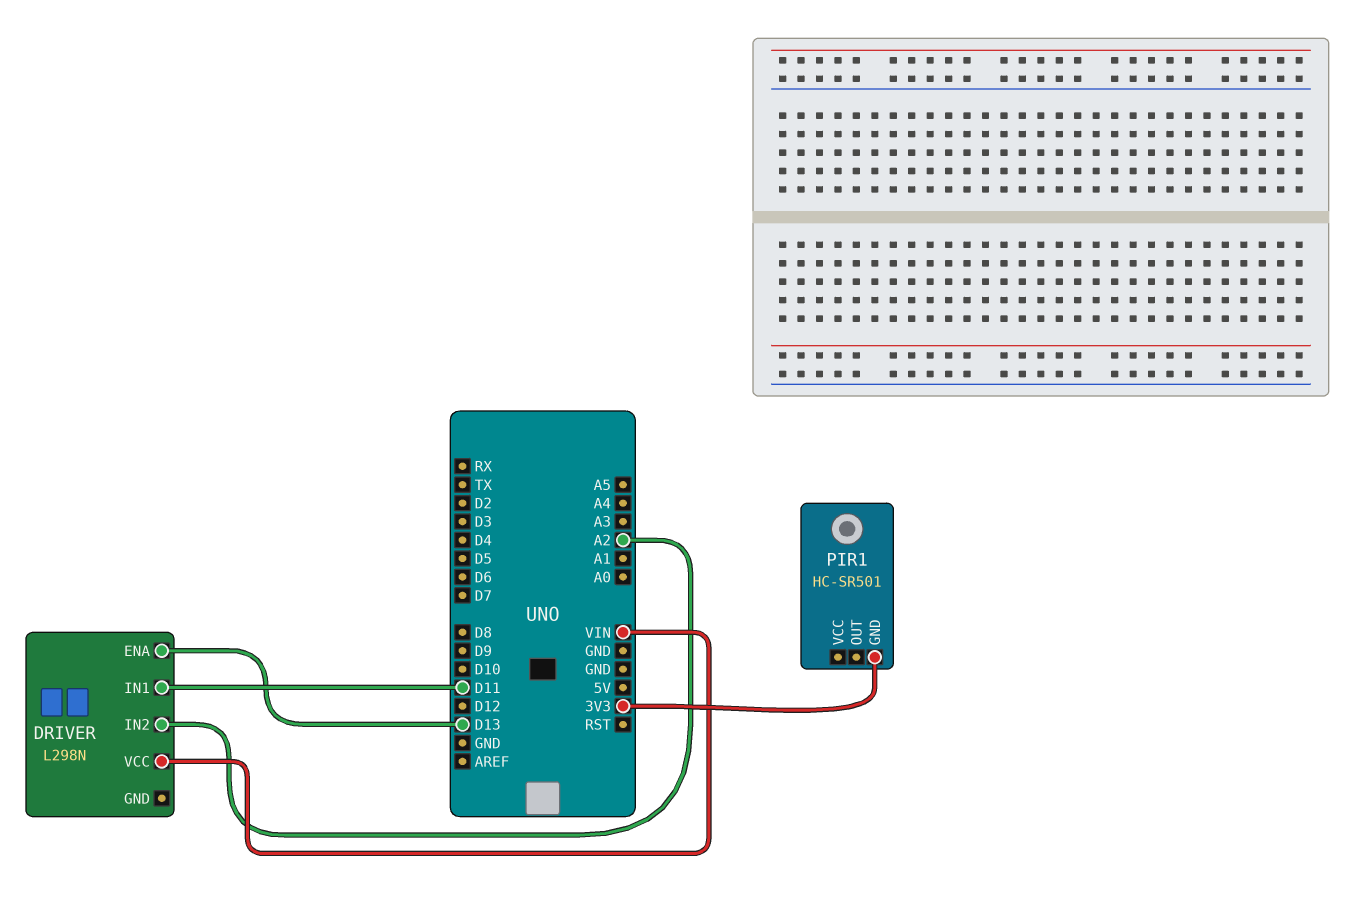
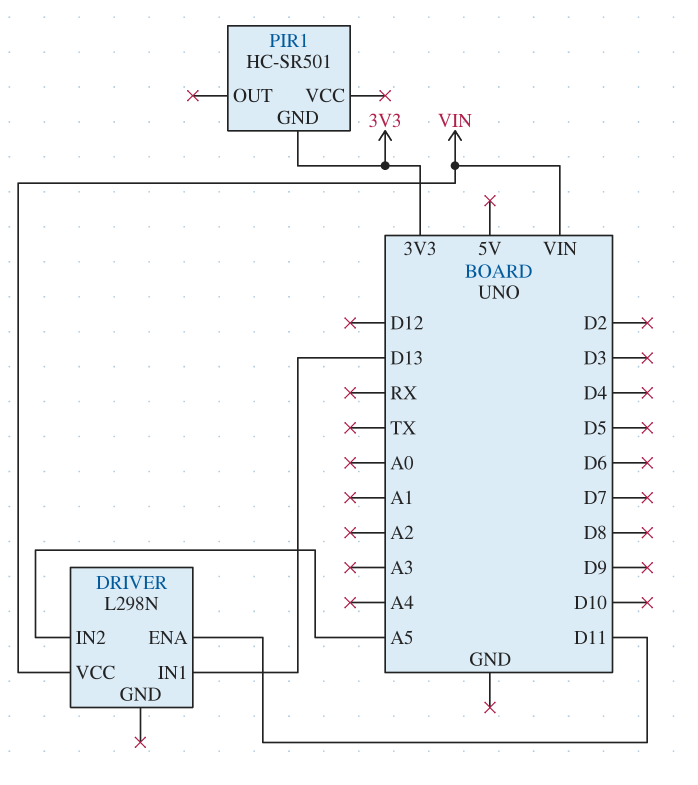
DRIVER pin ENA: D13 -> D11
DRIVER pin IN1: D11 -> D13
DRIVER pin IN2: A2 -> A5

